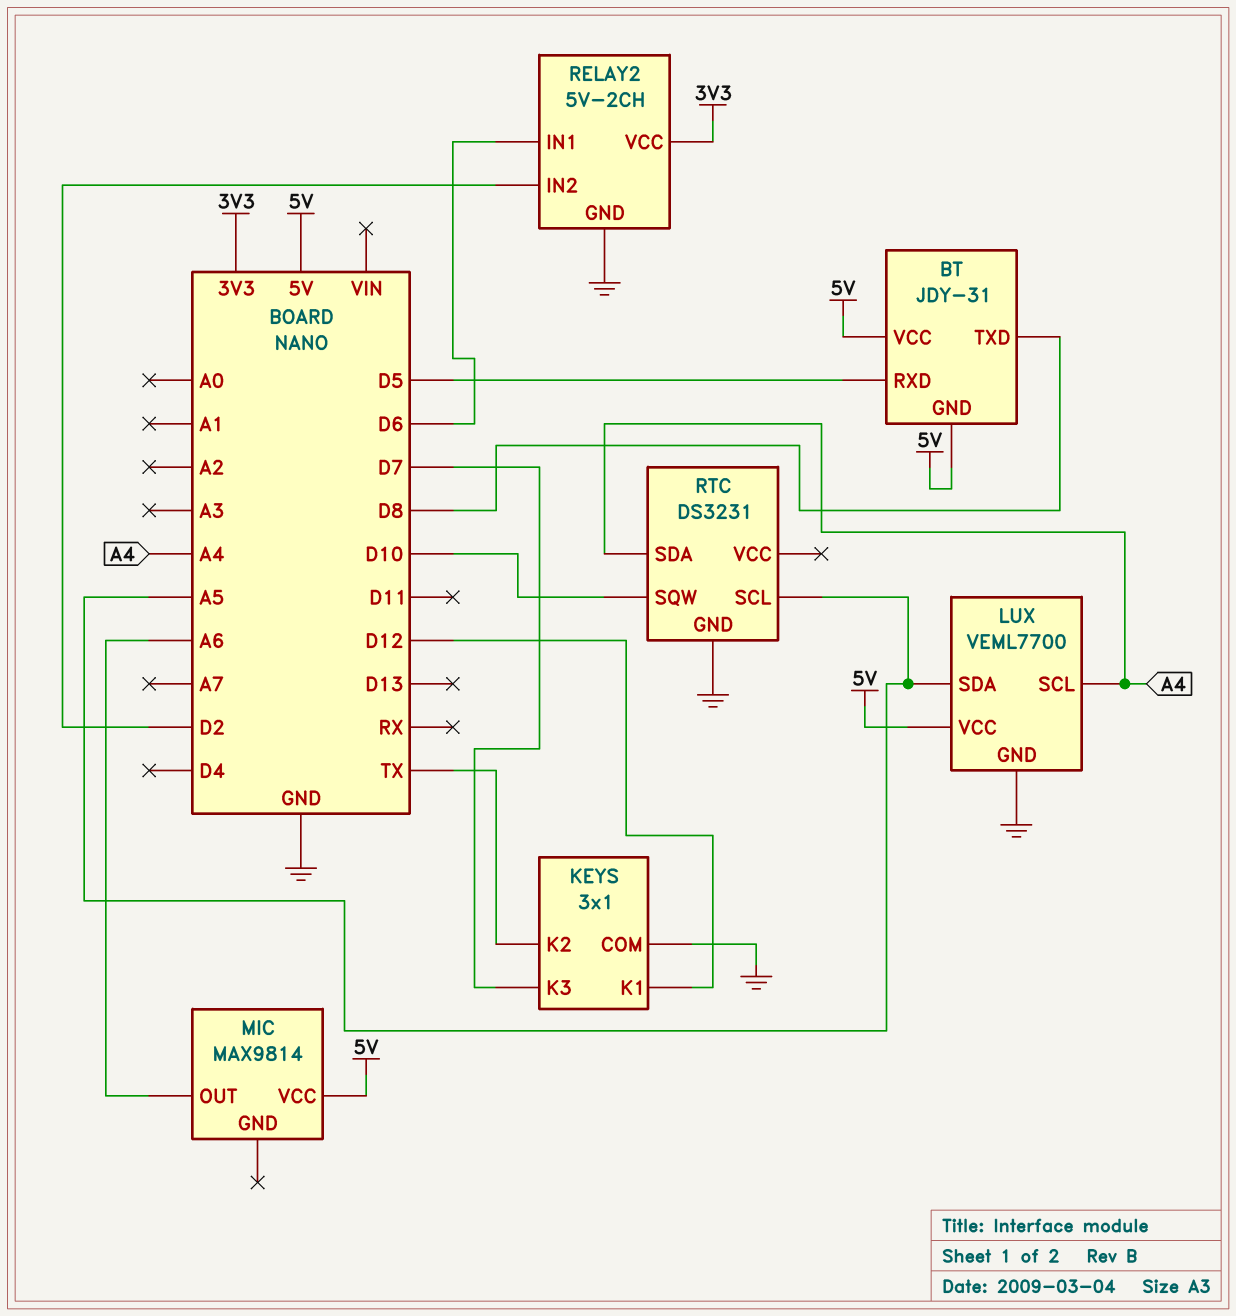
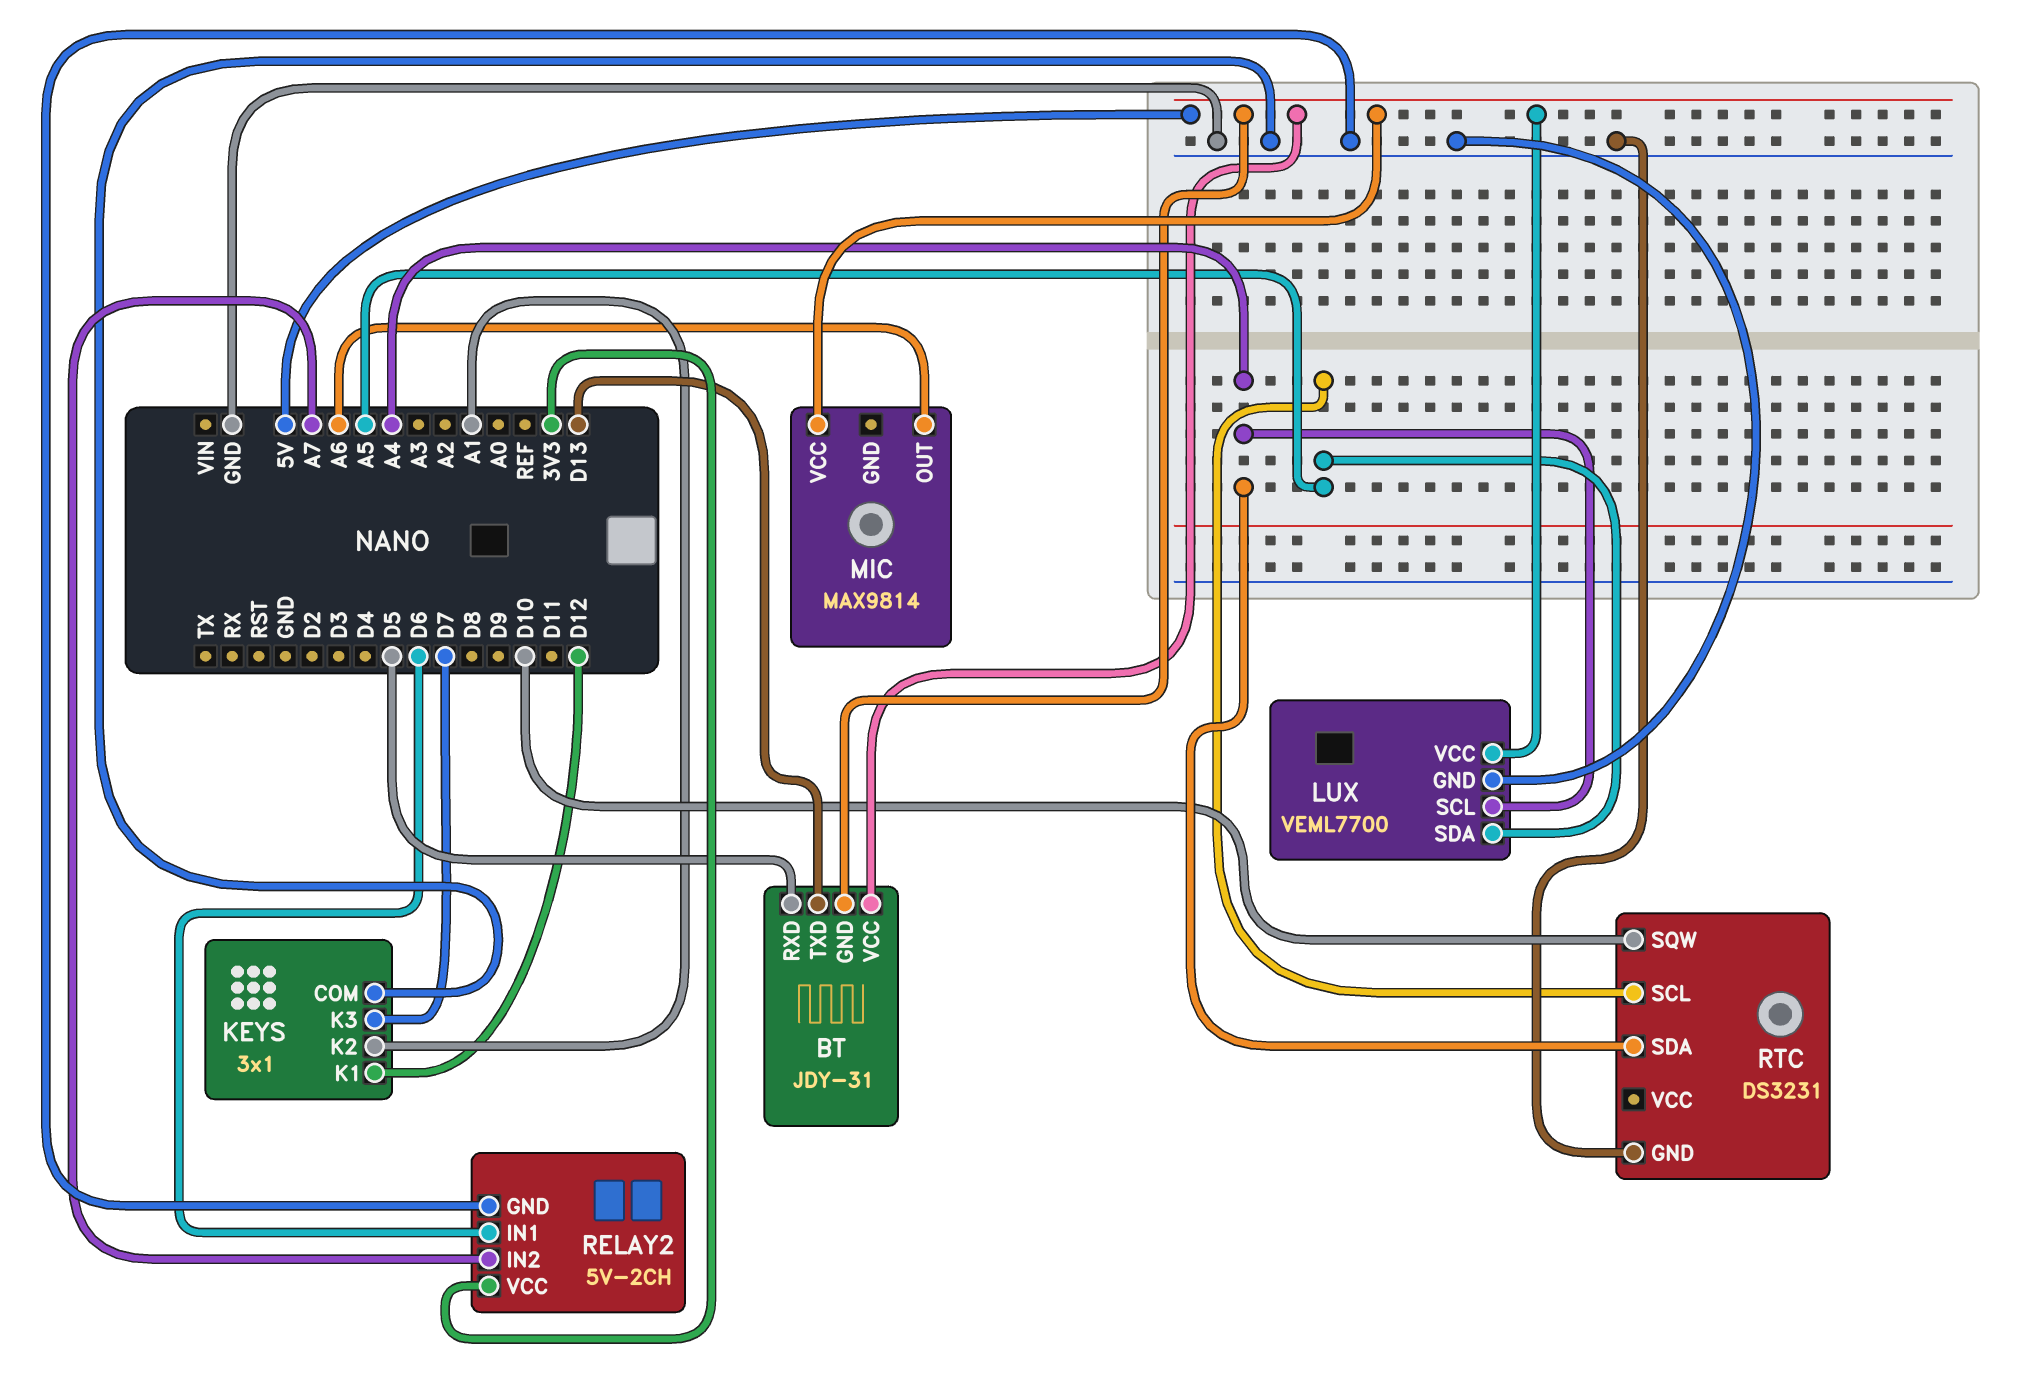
BT pin TXD: D8 -> D13
KEYS pin K2: TX -> A1
RELAY2 pin IN2: D2 -> A7

